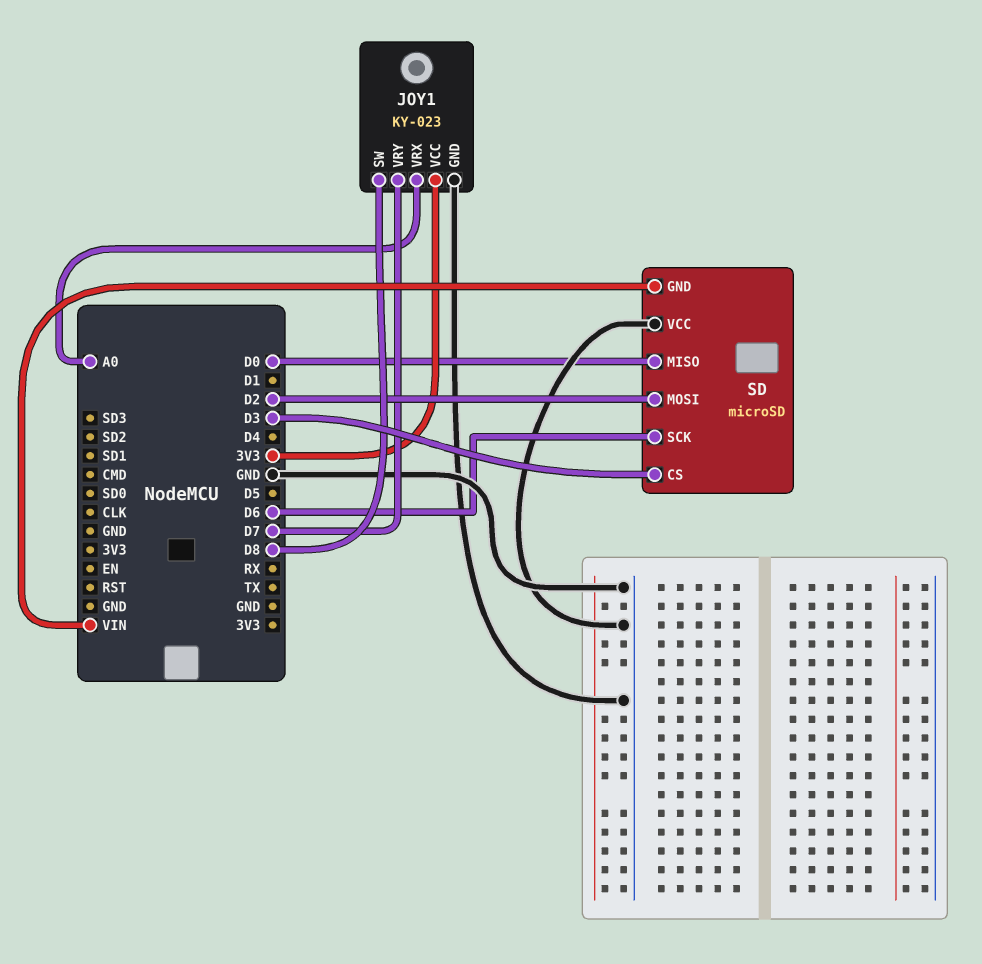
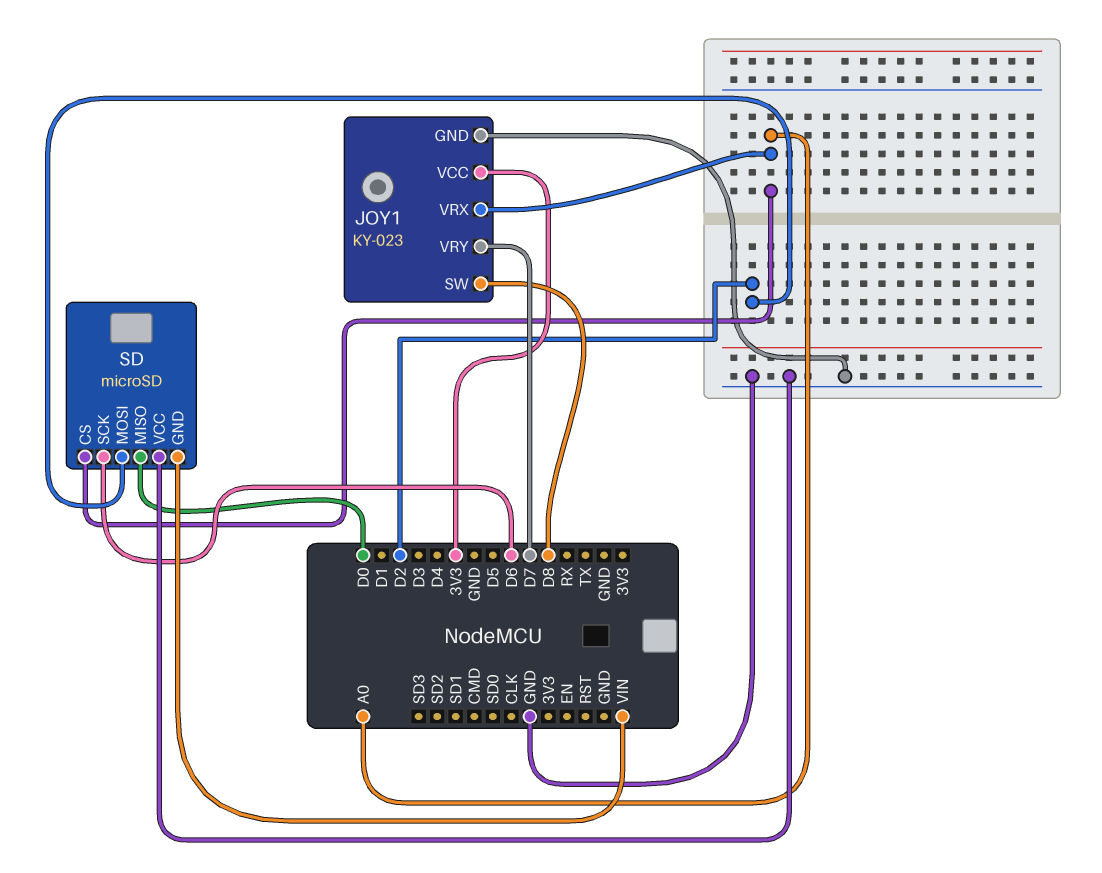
SD pin CS: D3 -> A0

